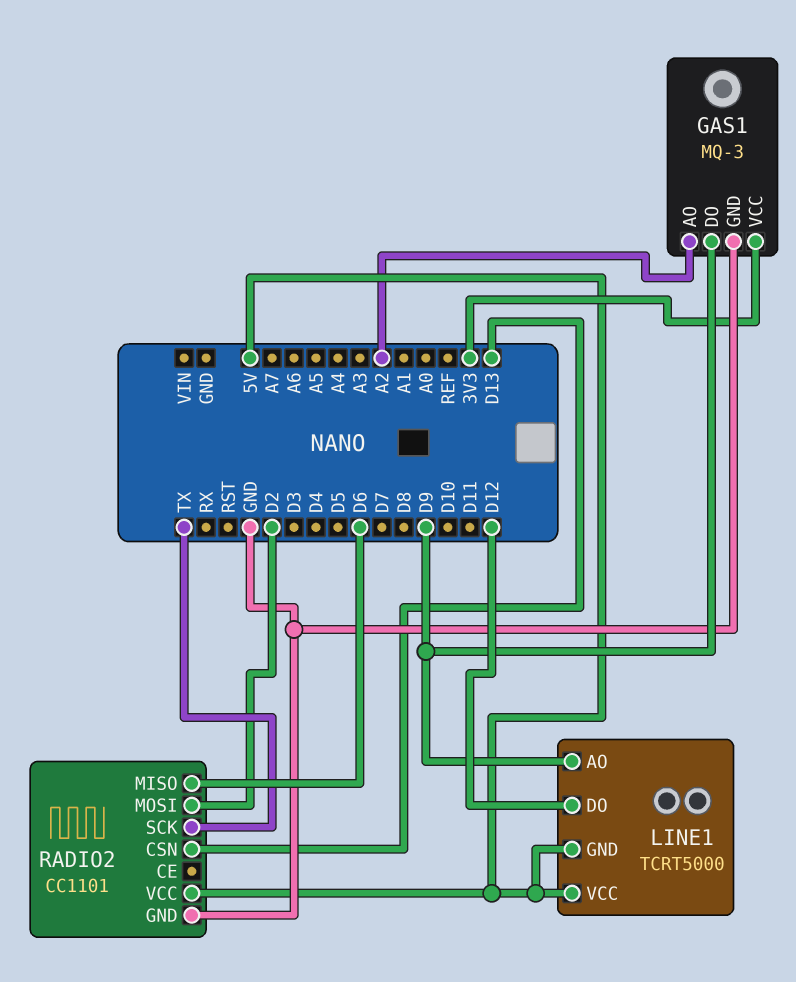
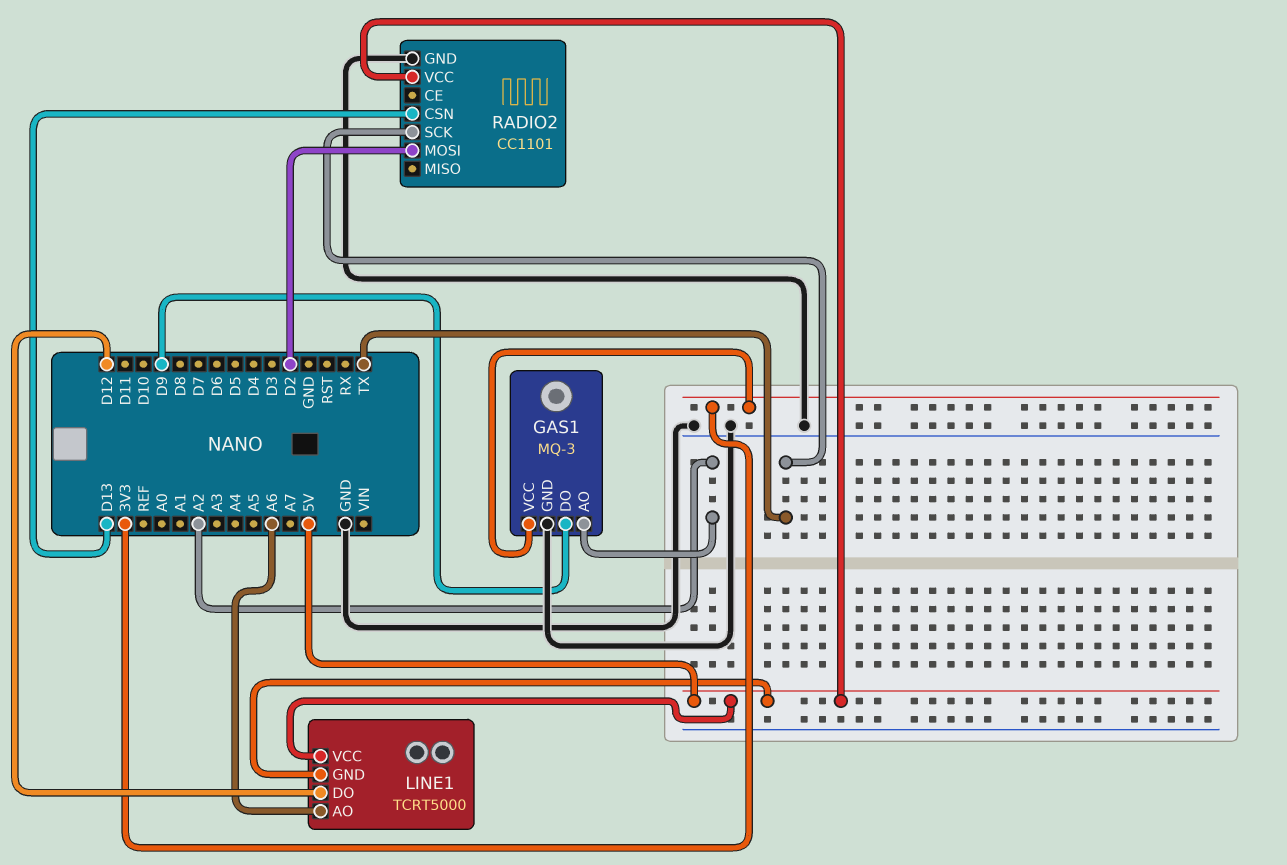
LINE1 pin AO: D9 -> A6
RADIO2 pin MISO: D6 -> none

